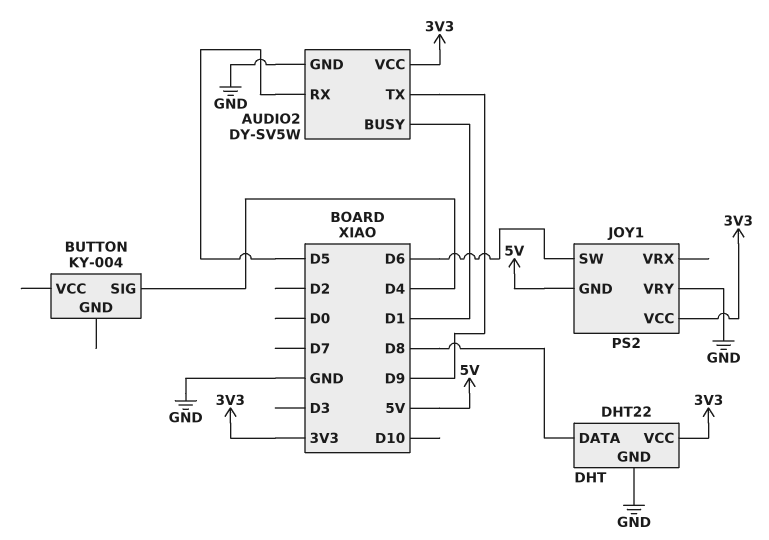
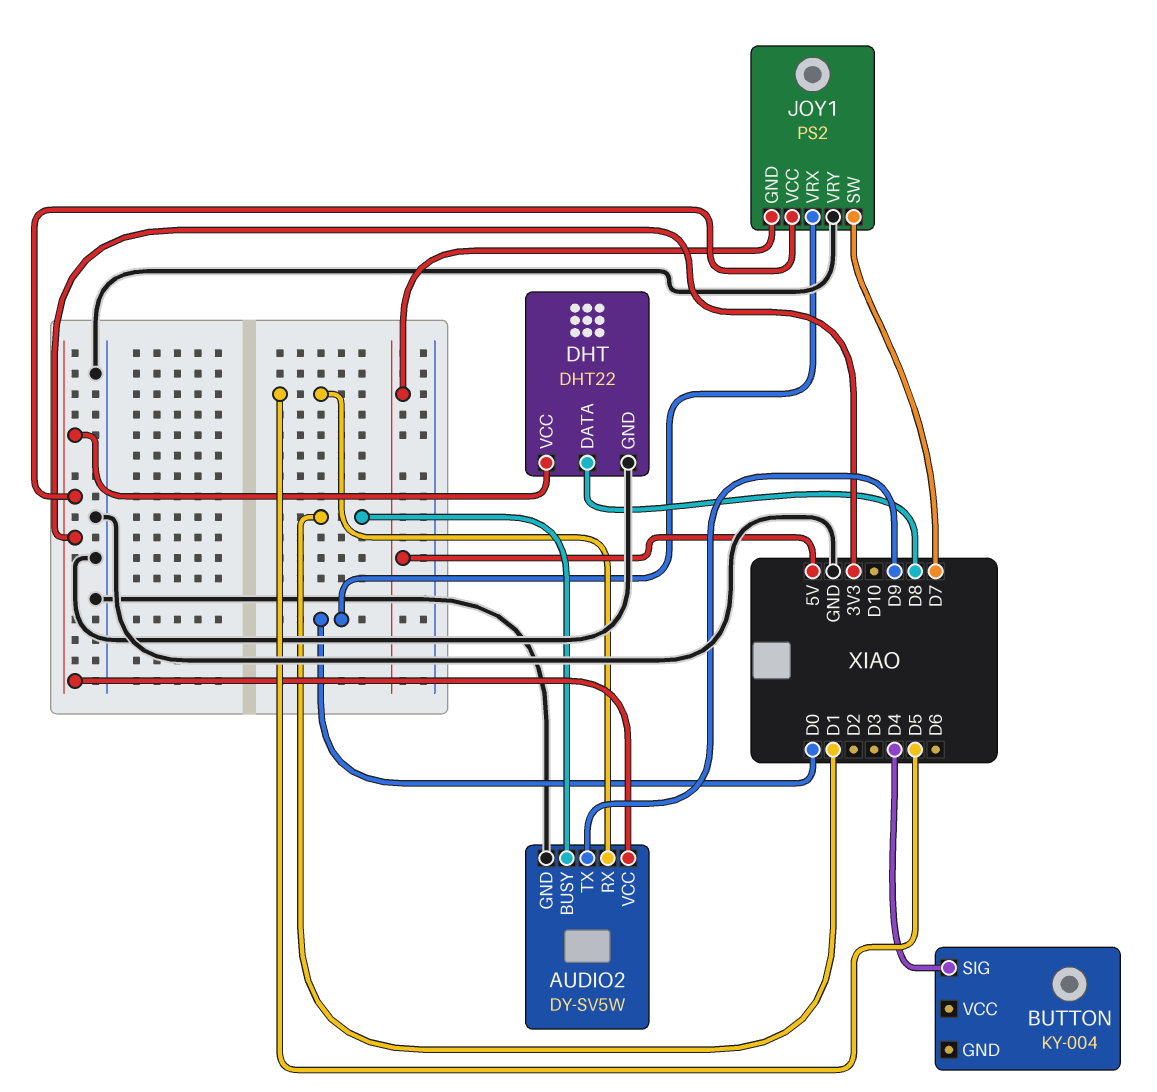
JOY1 pin SW: D6 -> D7
JOY1 pin VRX: none -> D0

